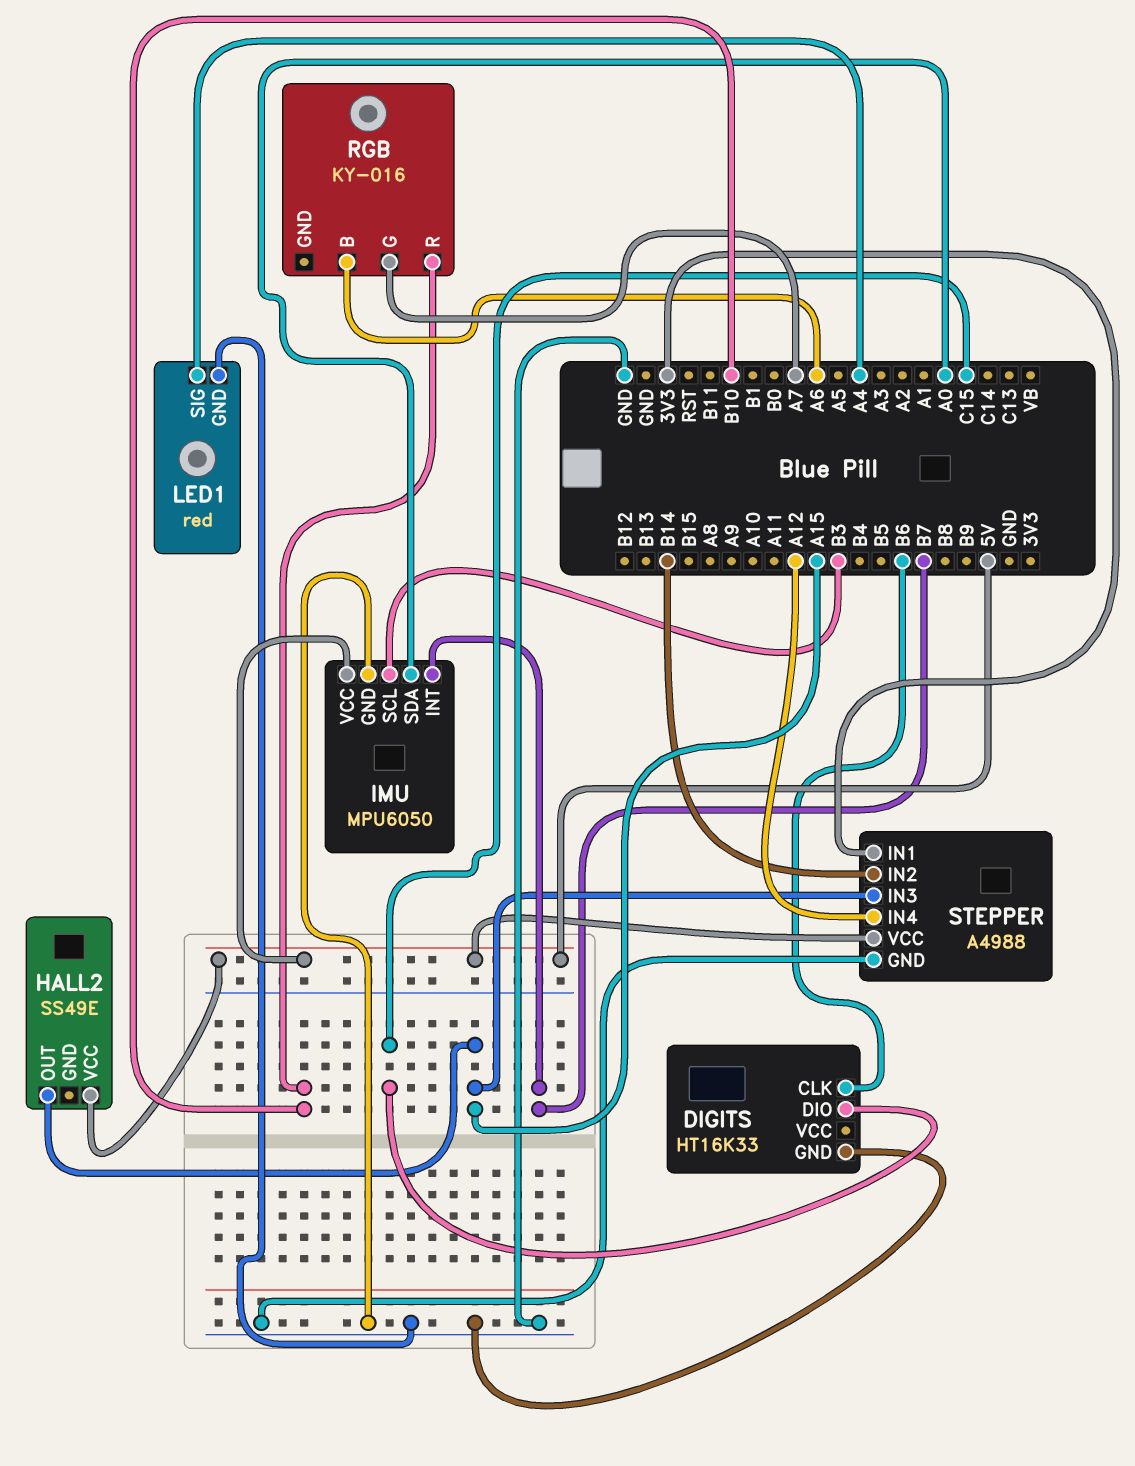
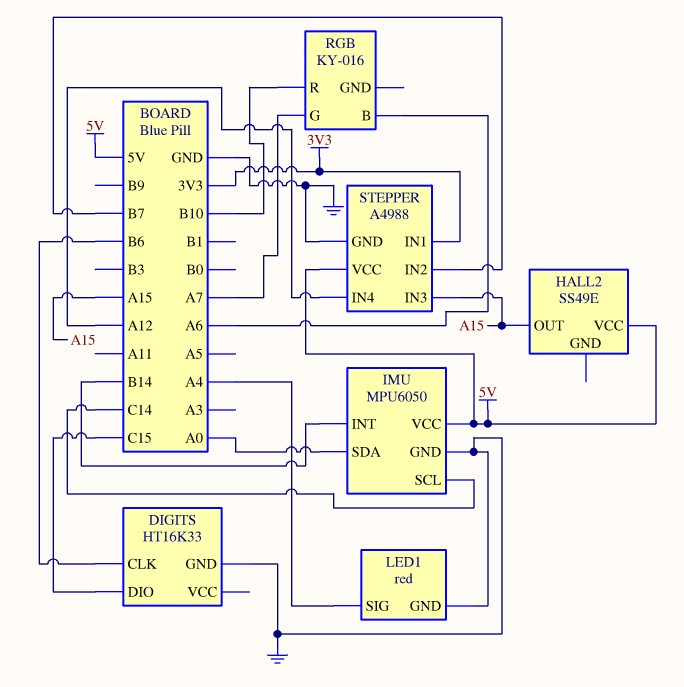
IMU pin INT: B7 -> B14
IMU pin SCL: B3 -> C14
STEPPER pin IN2: B14 -> B7

